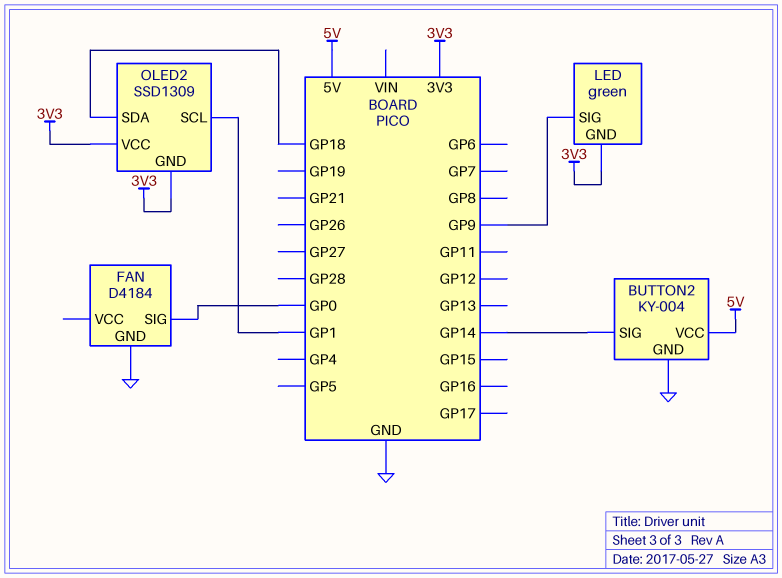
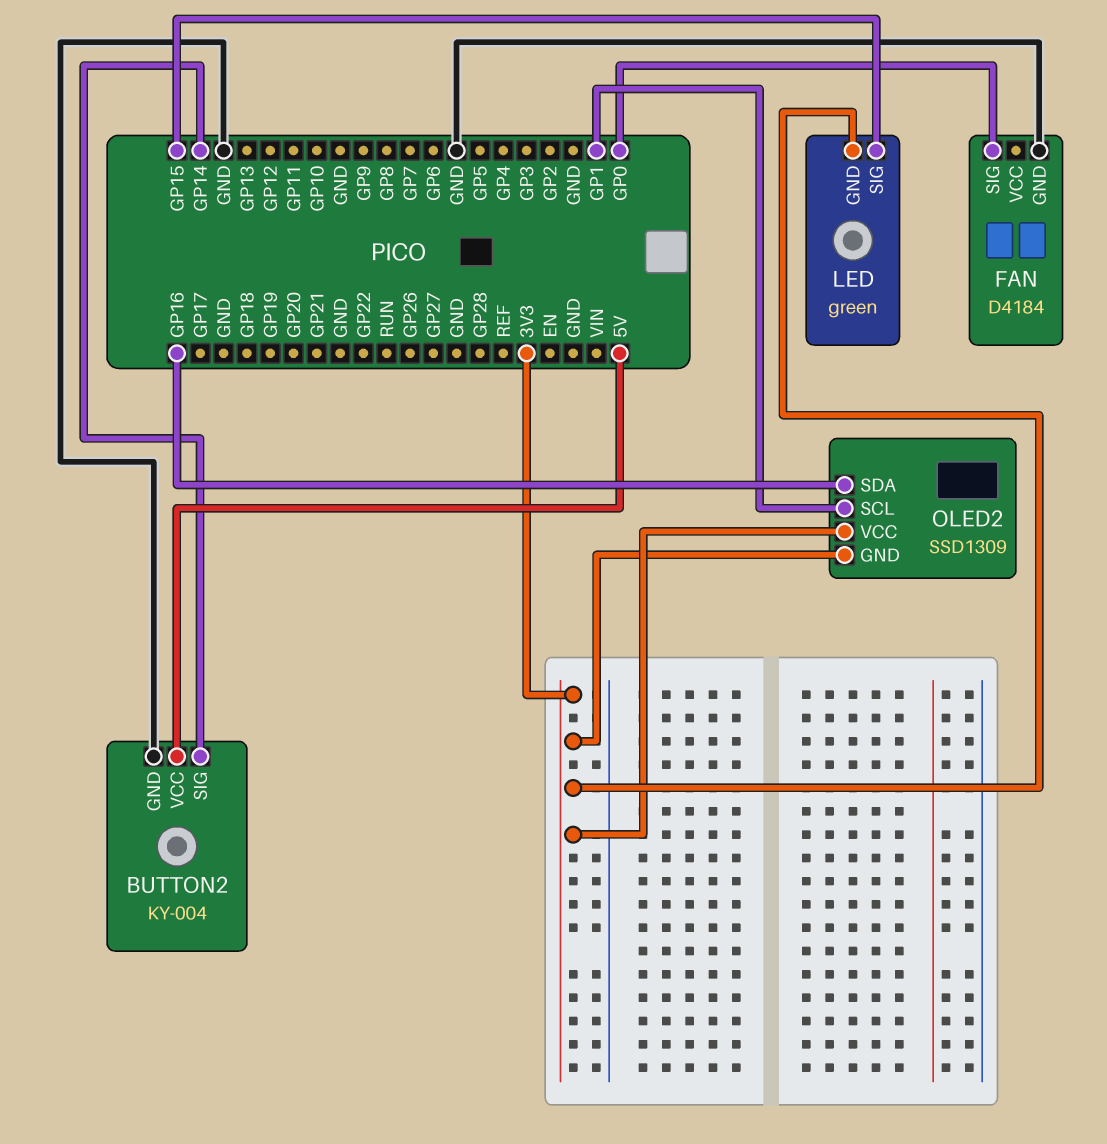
LED pin SIG: GP9 -> GP15
OLED2 pin SDA: GP18 -> GP16

